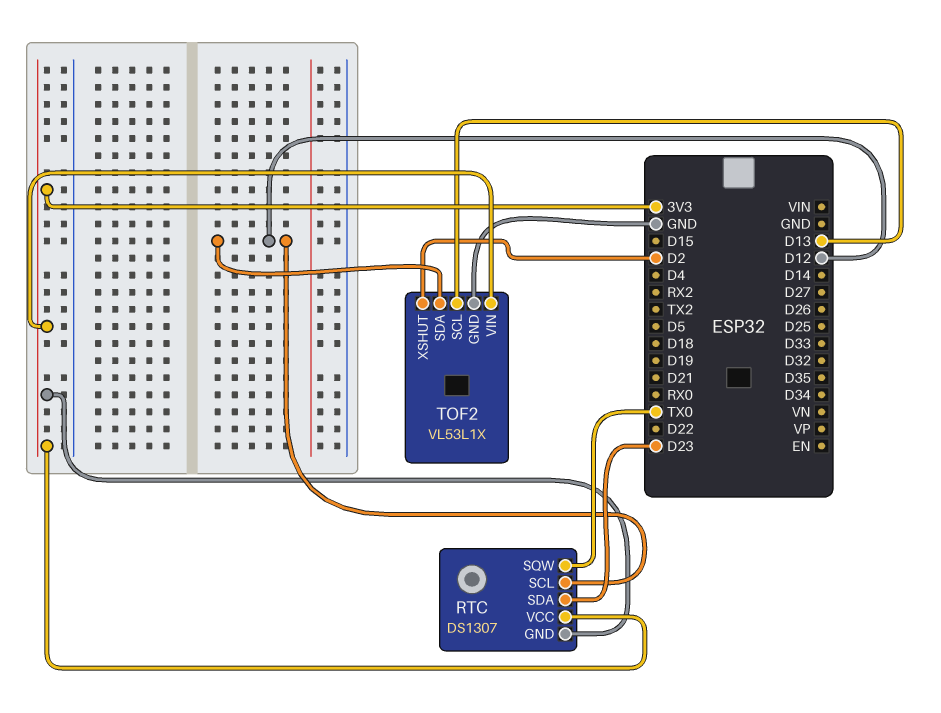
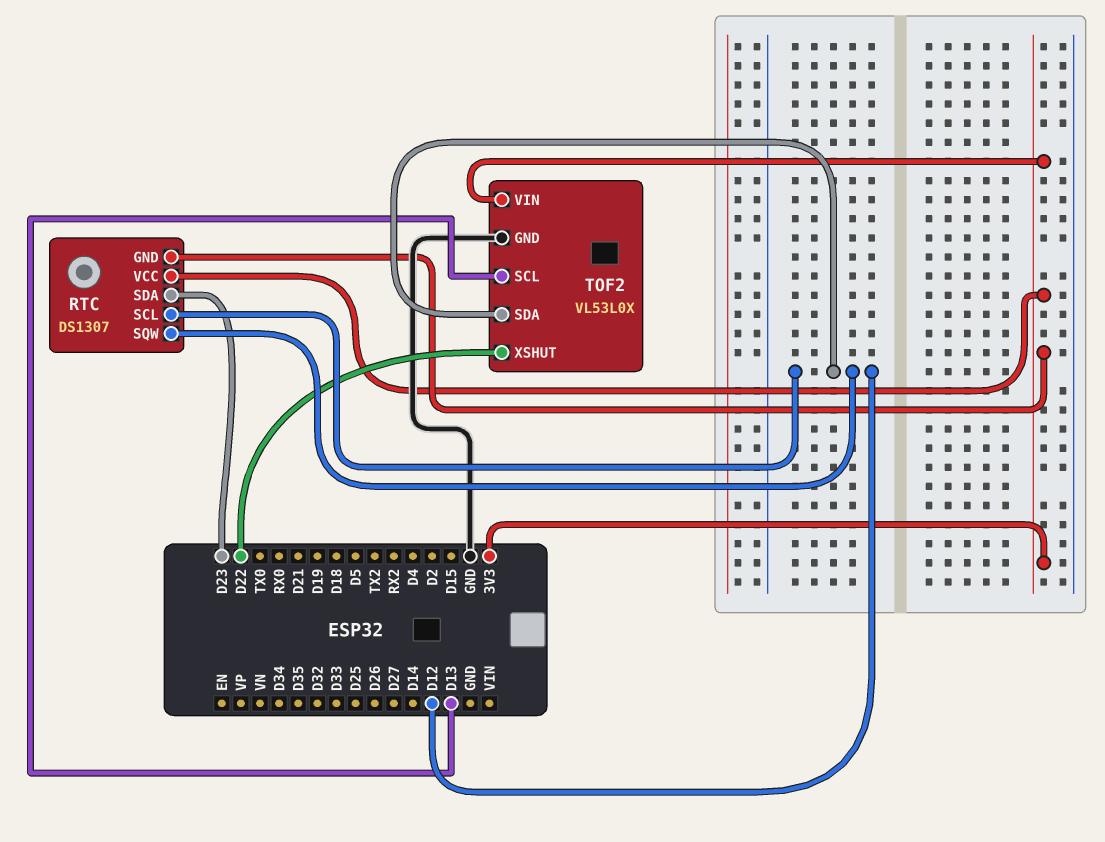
RTC pin SQW: TX0 -> D12
TOF2: VL53L1X -> VL53L0X
TOF2 pin XSHUT: D2 -> D22

